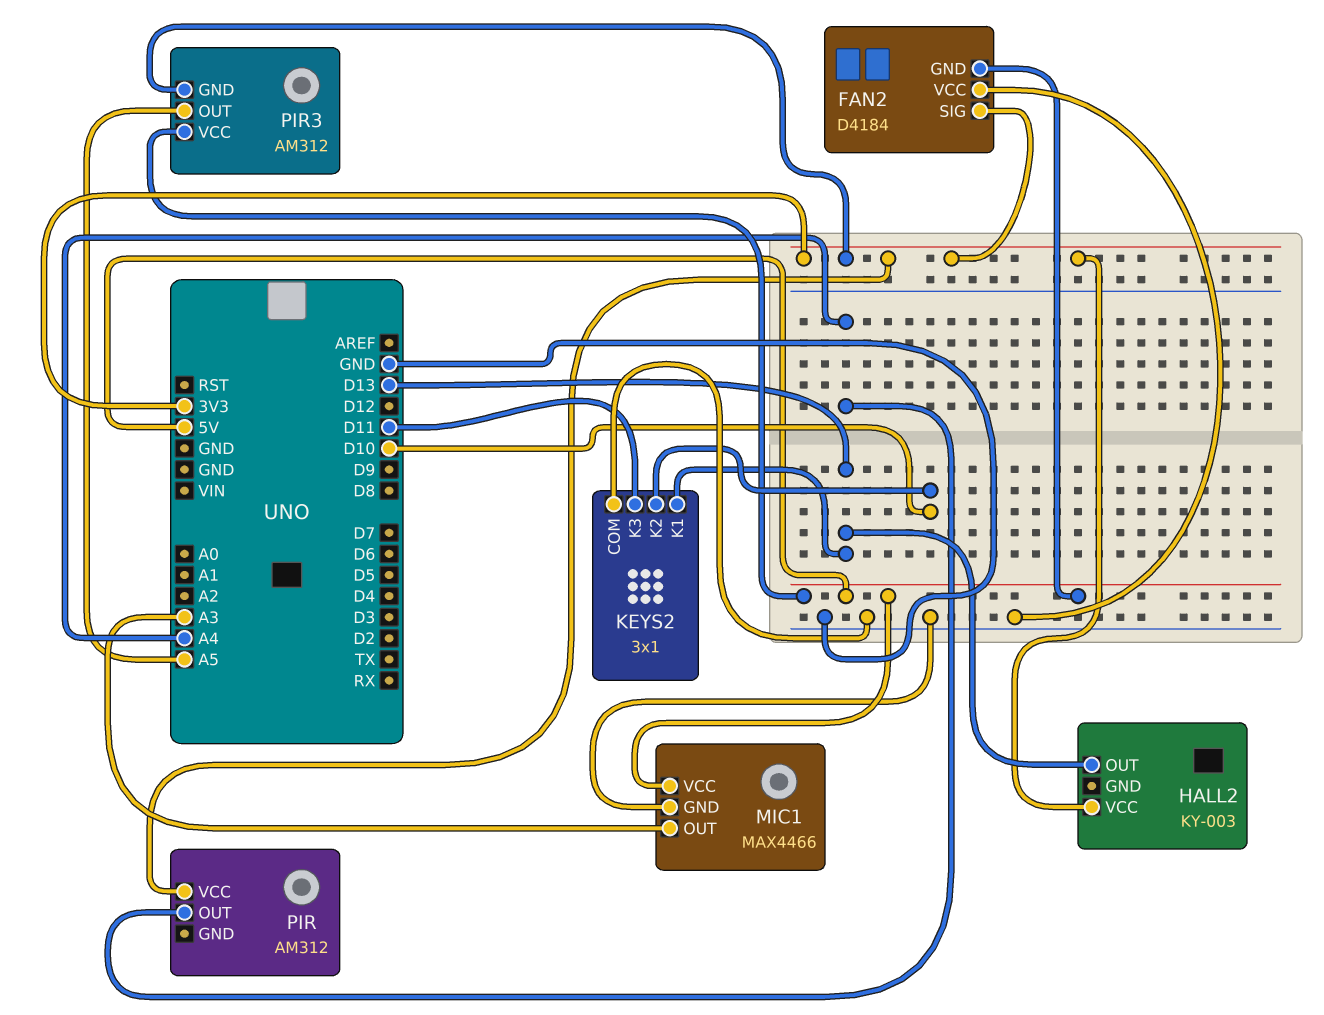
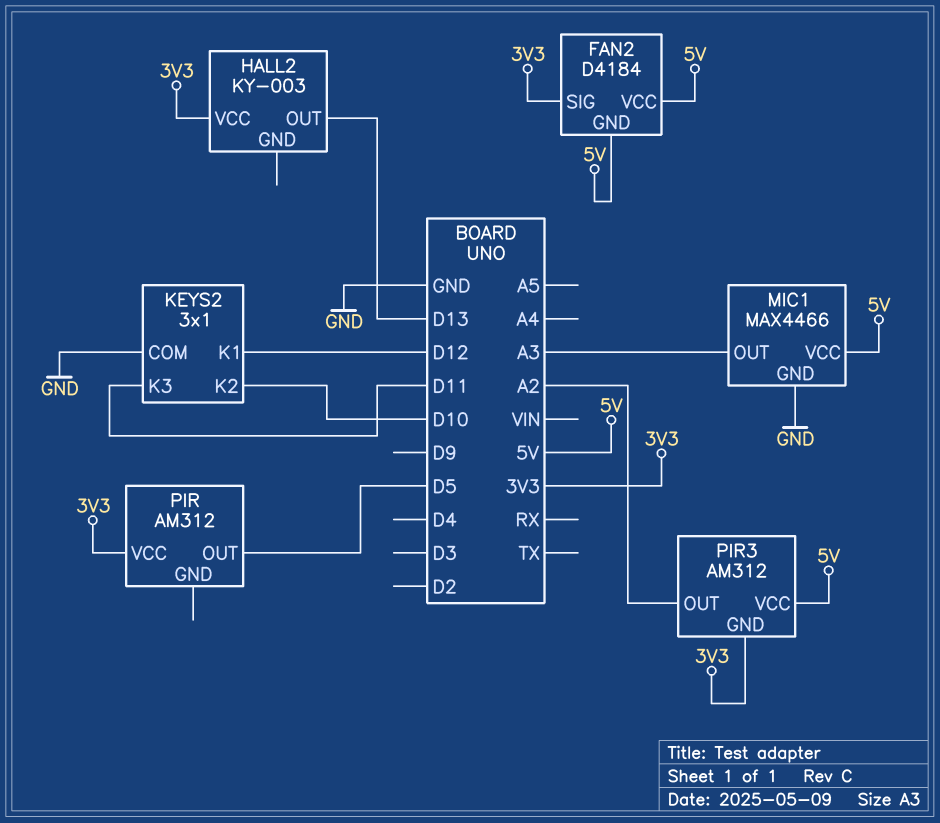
FAN2 pin VCC: GND -> 5V
KEYS2 pin K1: D13 -> D12
PIR pin OUT: A4 -> D5
PIR3 pin OUT: A5 -> A2

